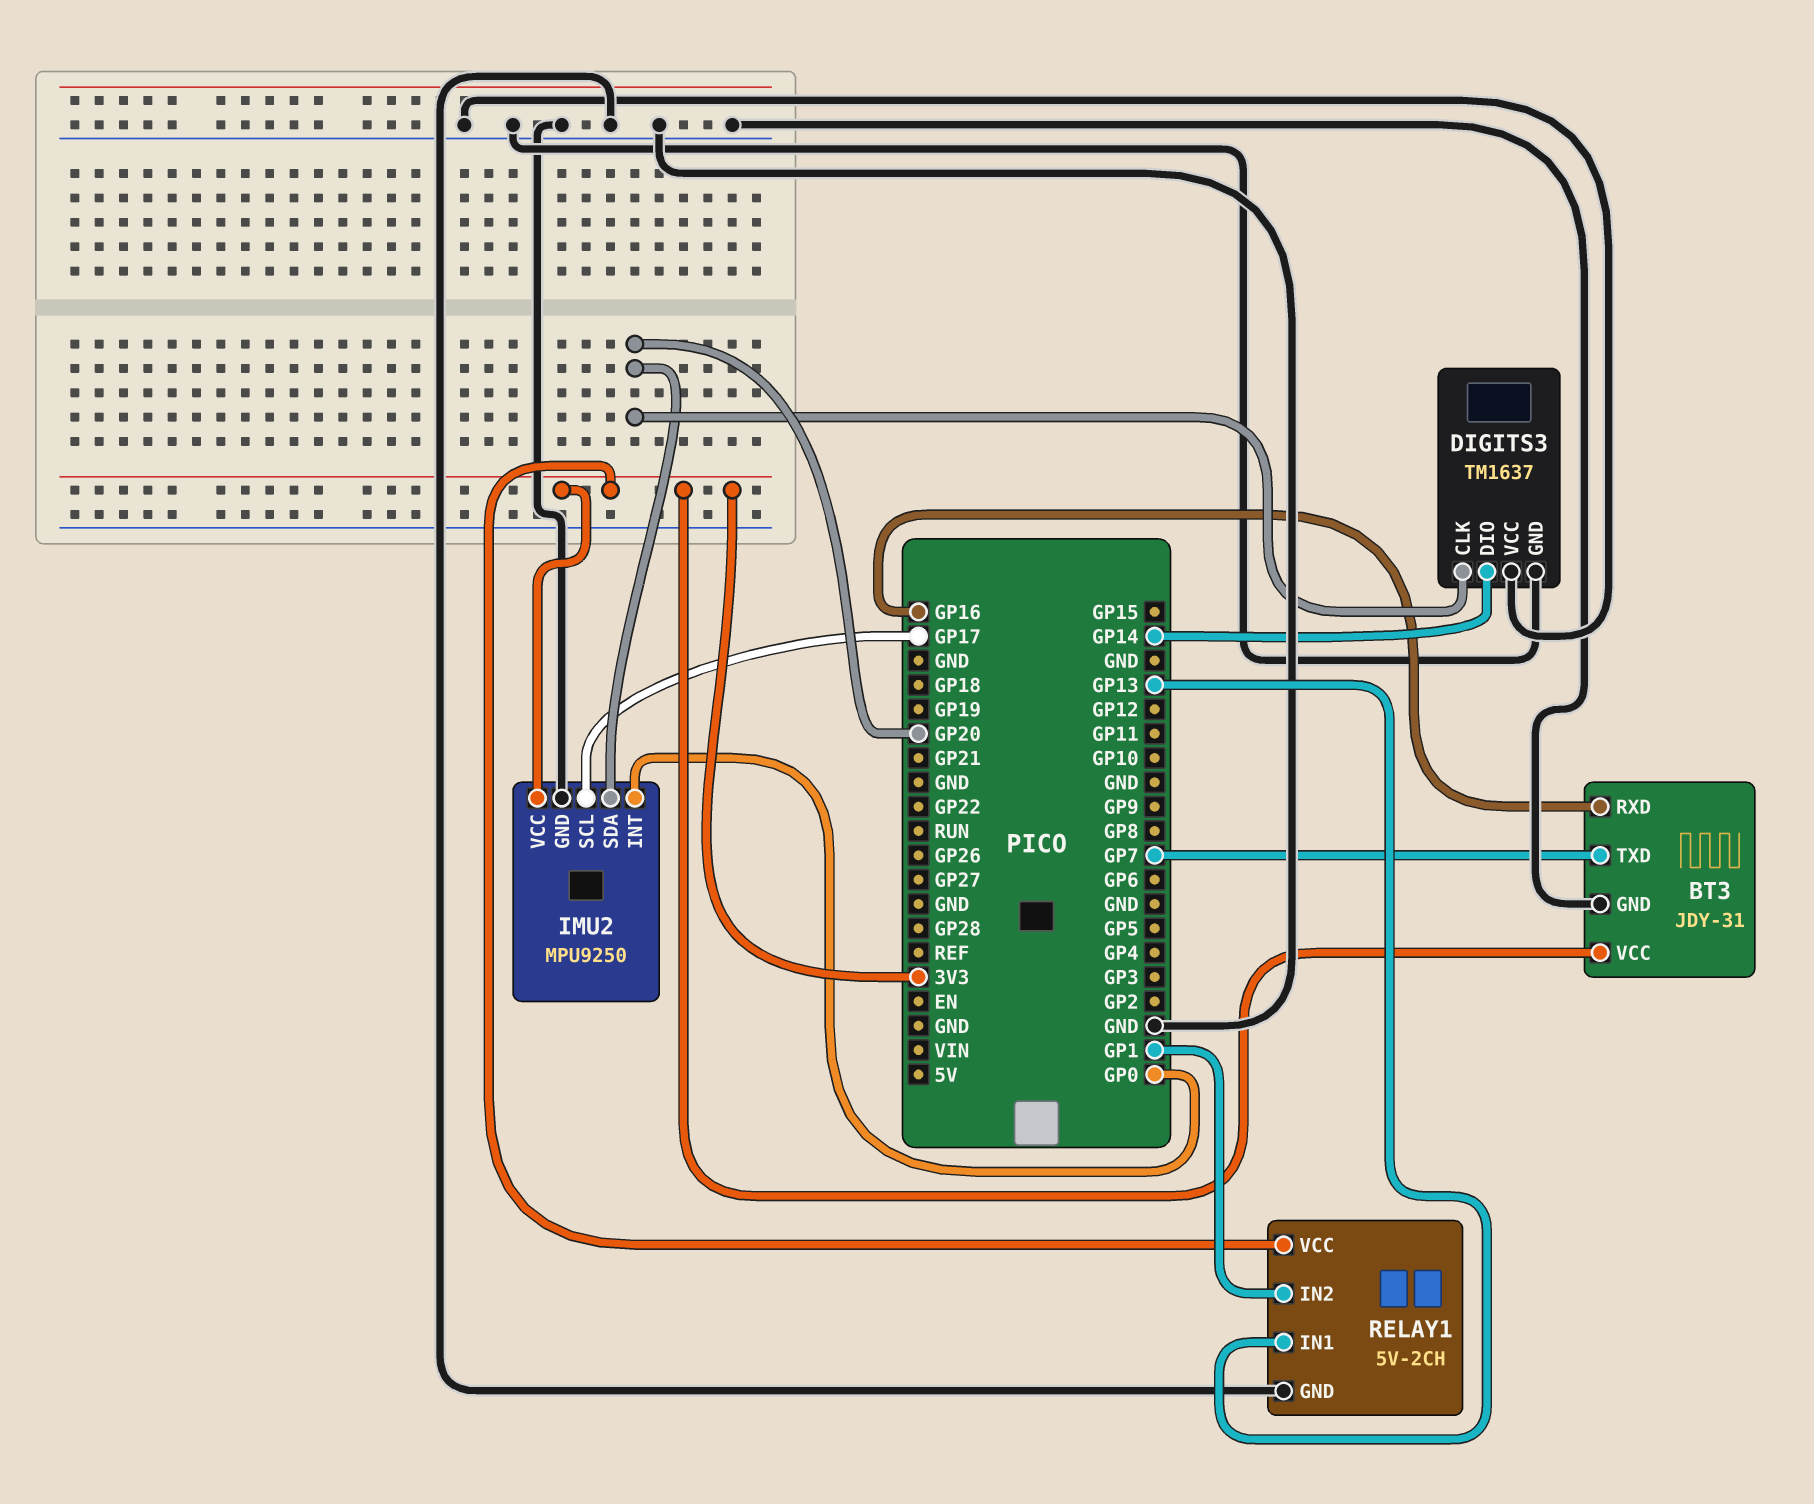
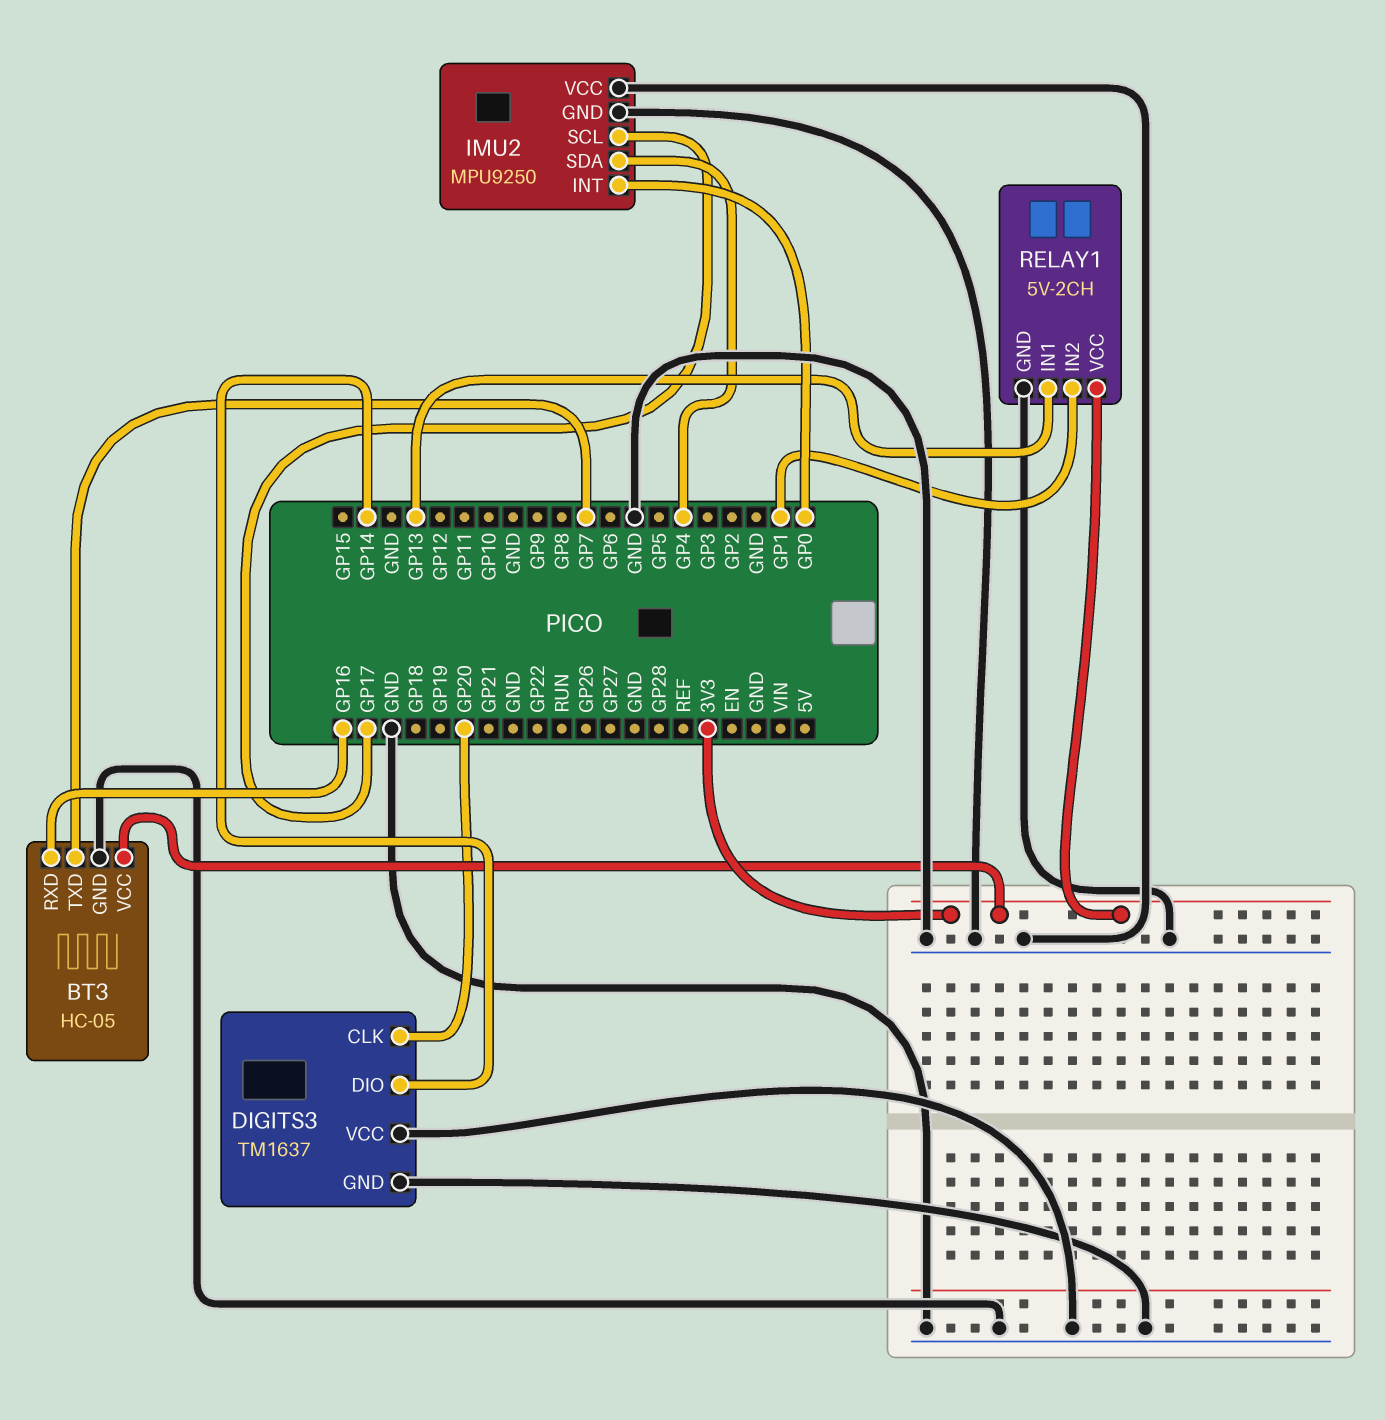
BT3: JDY-31 -> HC-05
IMU2 pin SDA: GP20 -> GP4
IMU2 pin VCC: 3V3 -> GND

